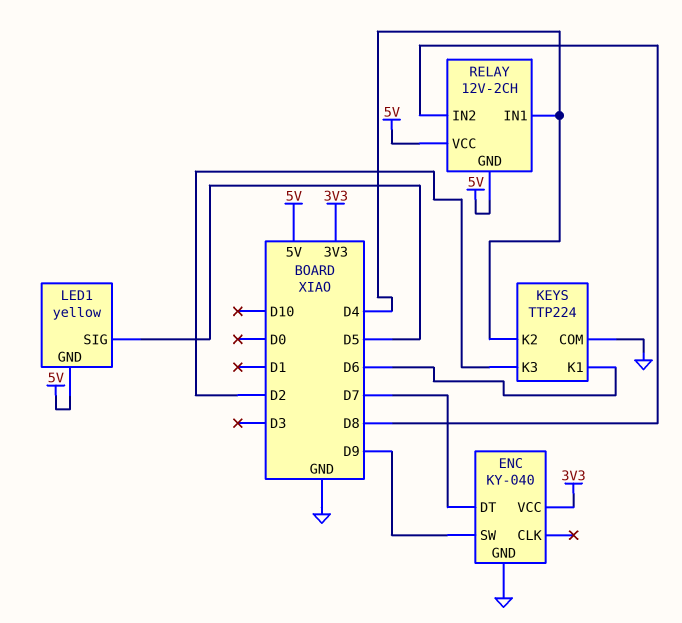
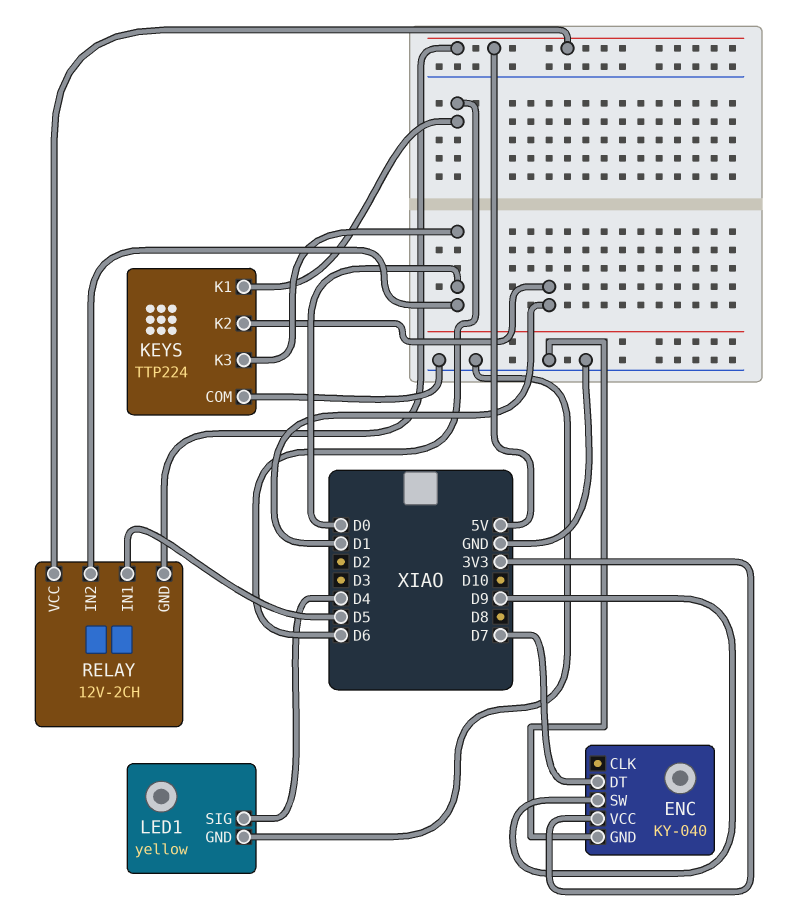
KEYS pin K2: D4 -> D1
KEYS pin K3: D2 -> D0
LED1 pin GND: 5V -> GND
LED1 pin SIG: D5 -> D4
RELAY pin IN1: D4 -> D5
RELAY pin IN2: D8 -> D0

